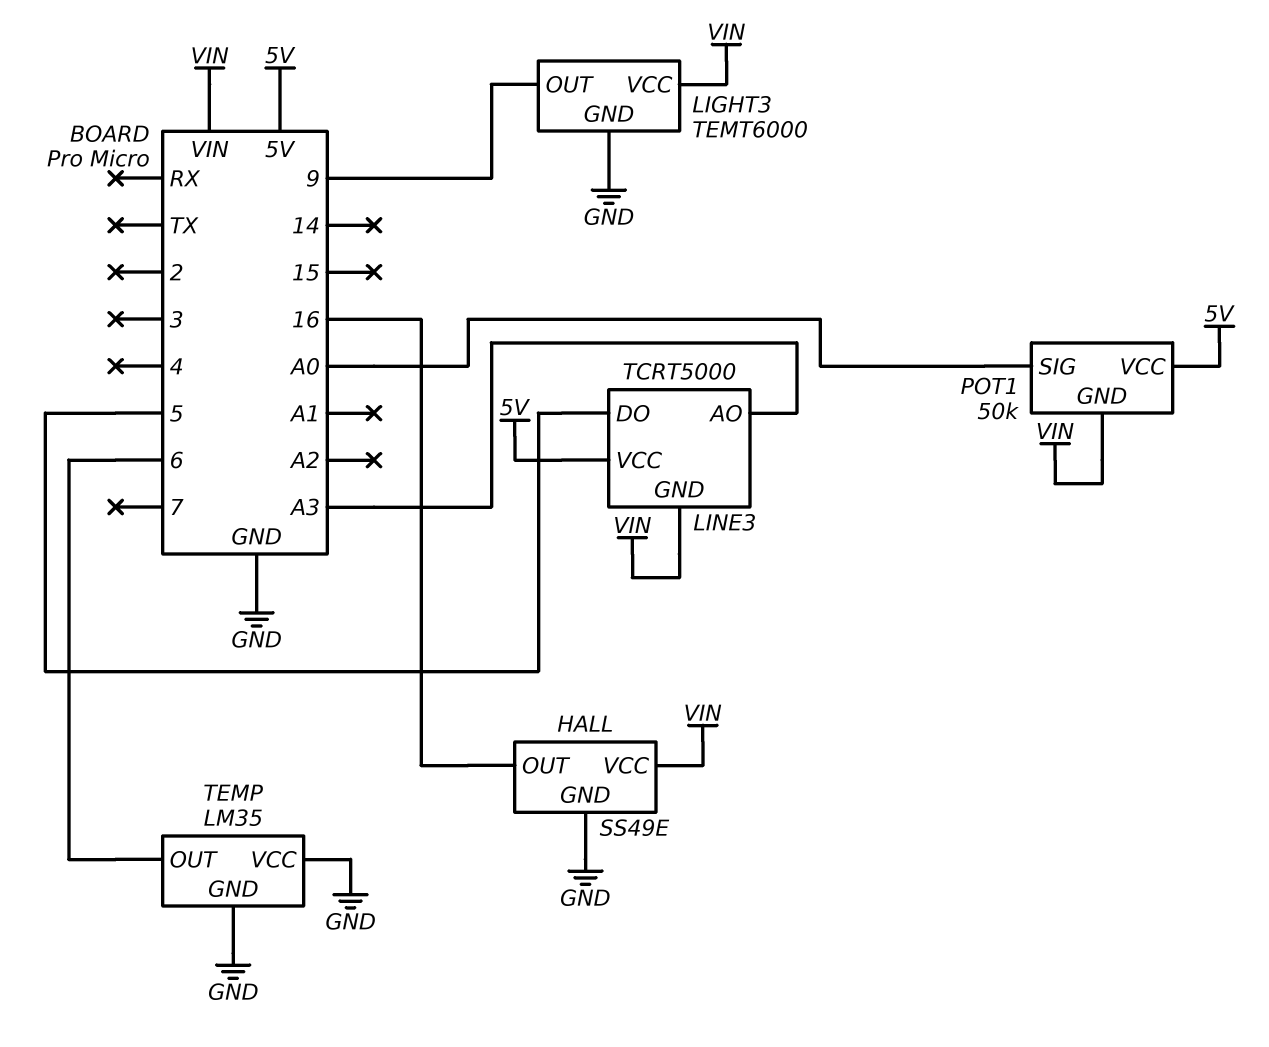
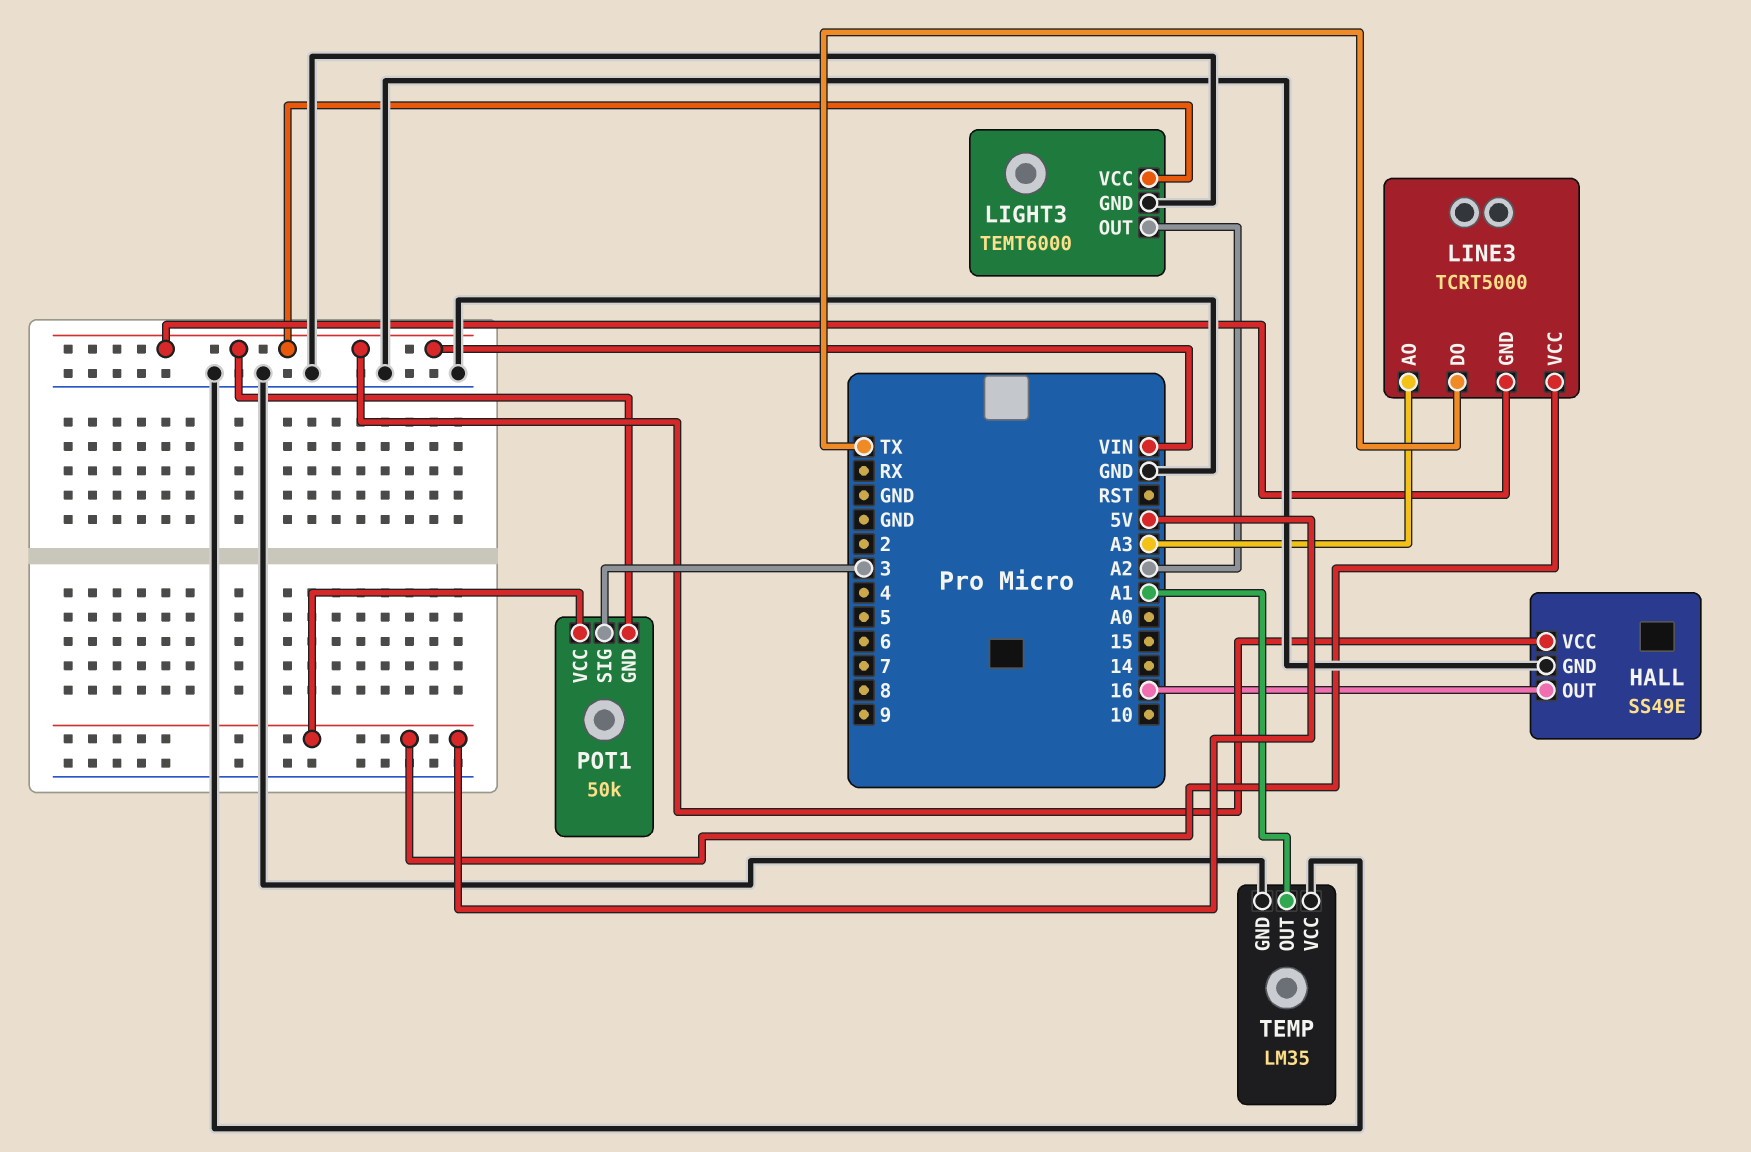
LIGHT3 pin OUT: 9 -> A2
LINE3 pin DO: 5 -> TX
POT1 pin SIG: A0 -> 3
TEMP pin OUT: 6 -> A1

